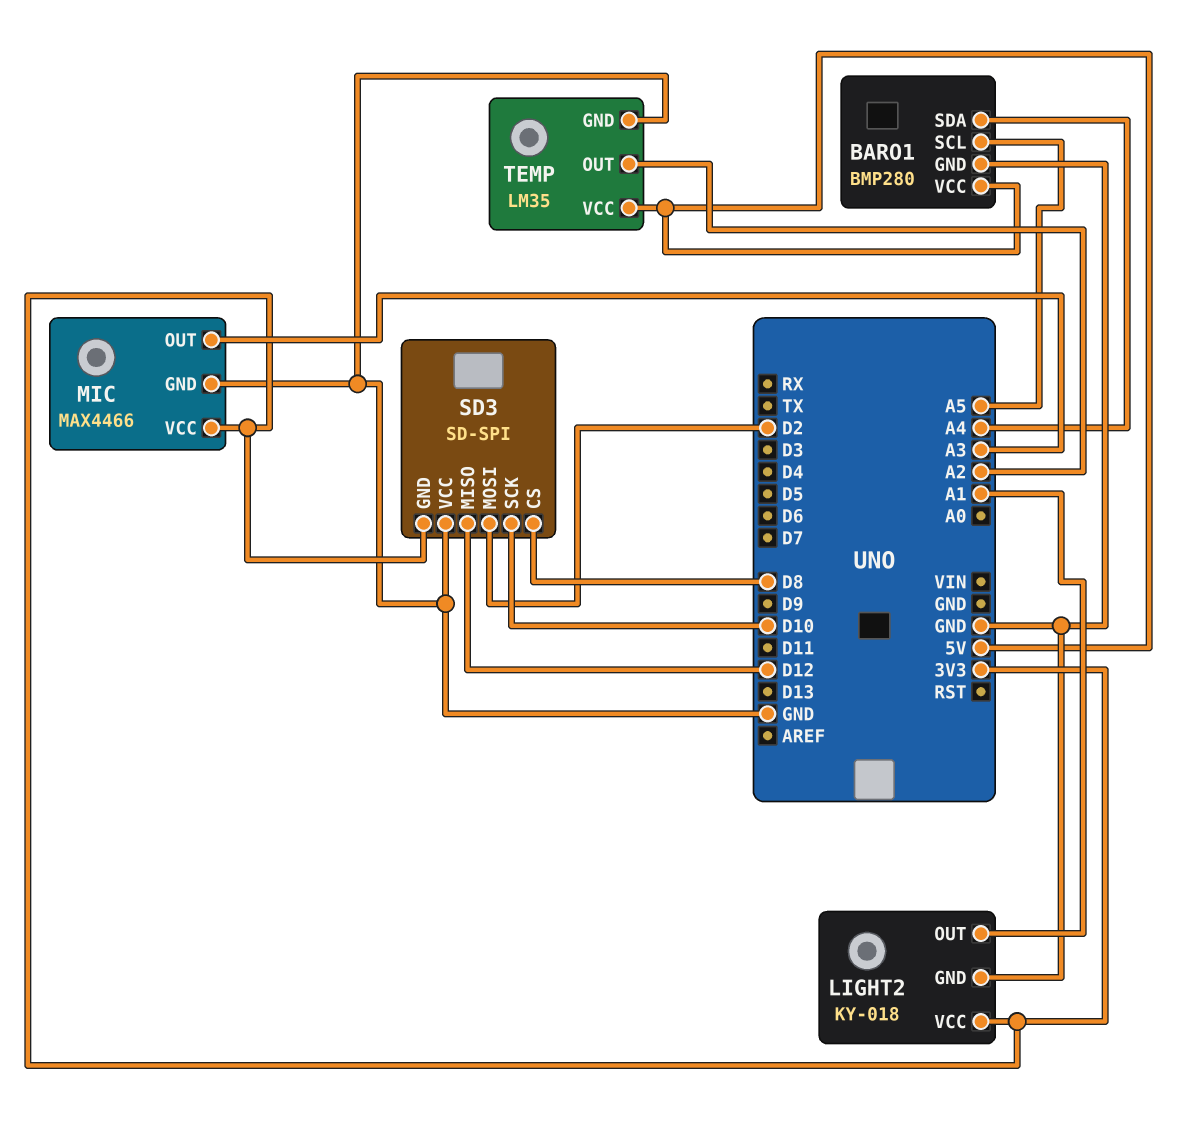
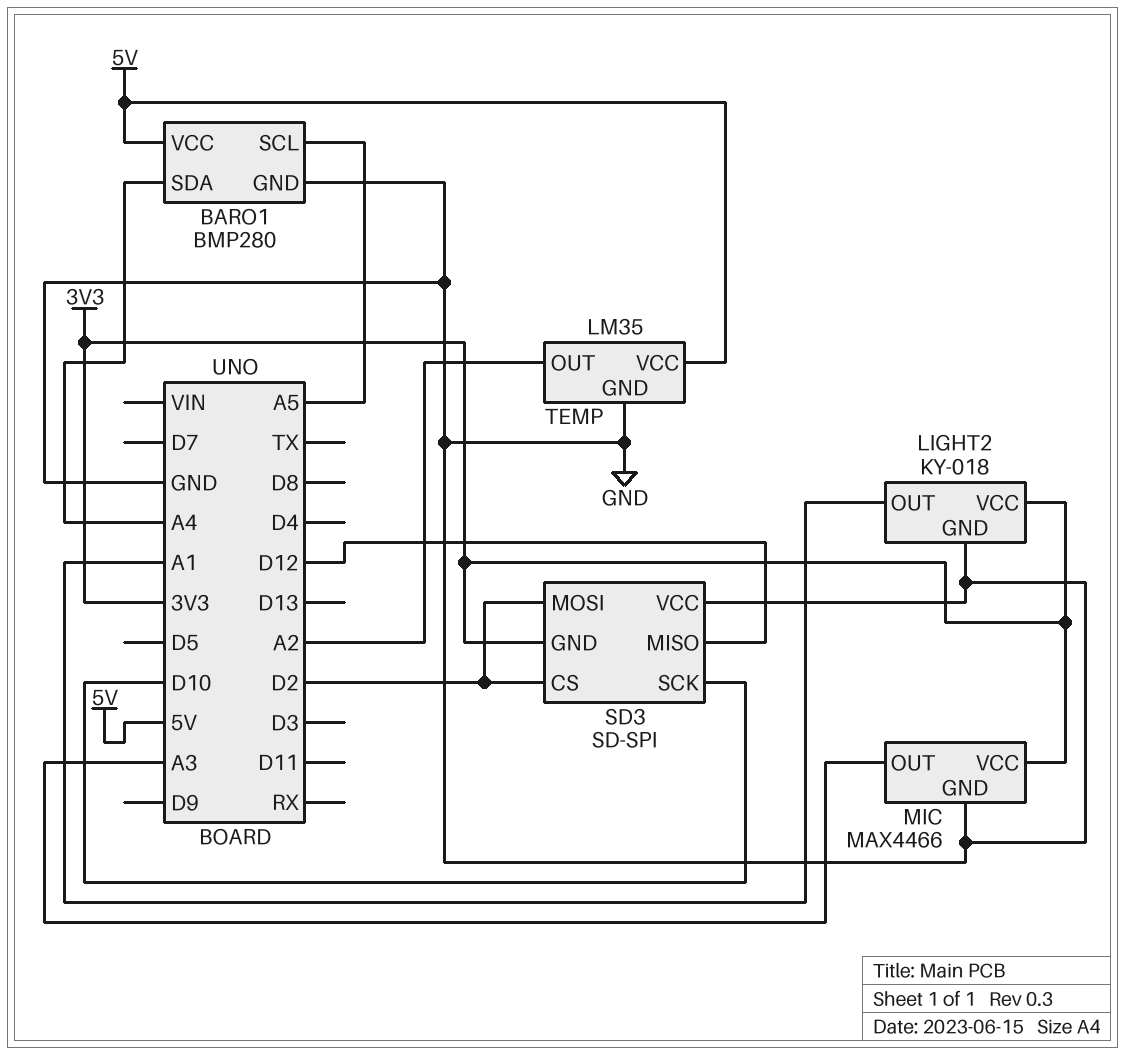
SD3 pin CS: D8 -> D2

